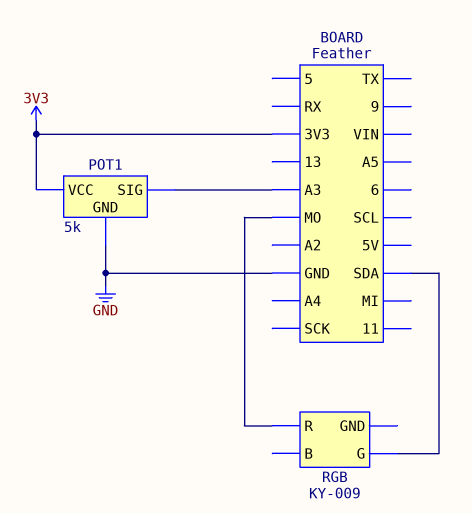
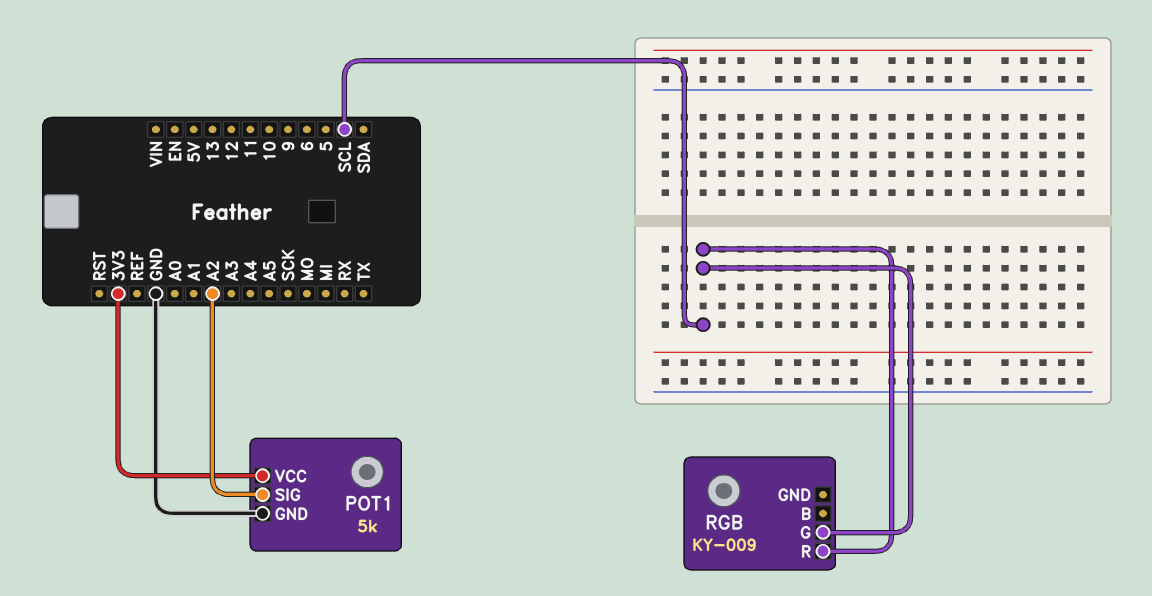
POT1 pin SIG: A3 -> A2
RGB pin G: SDA -> SCL
RGB pin R: MO -> SCL

